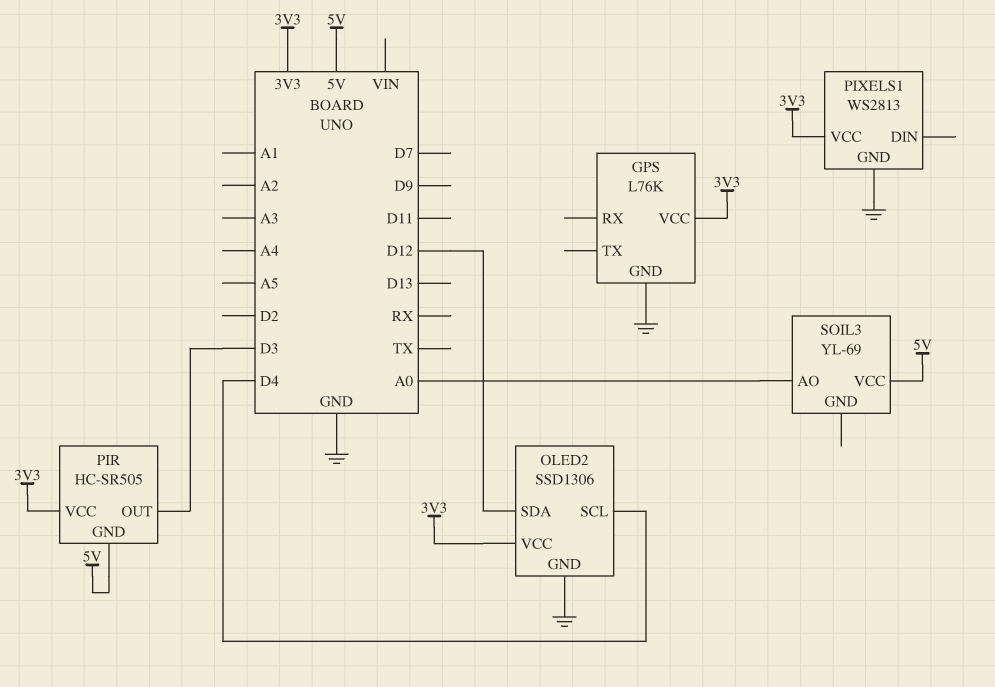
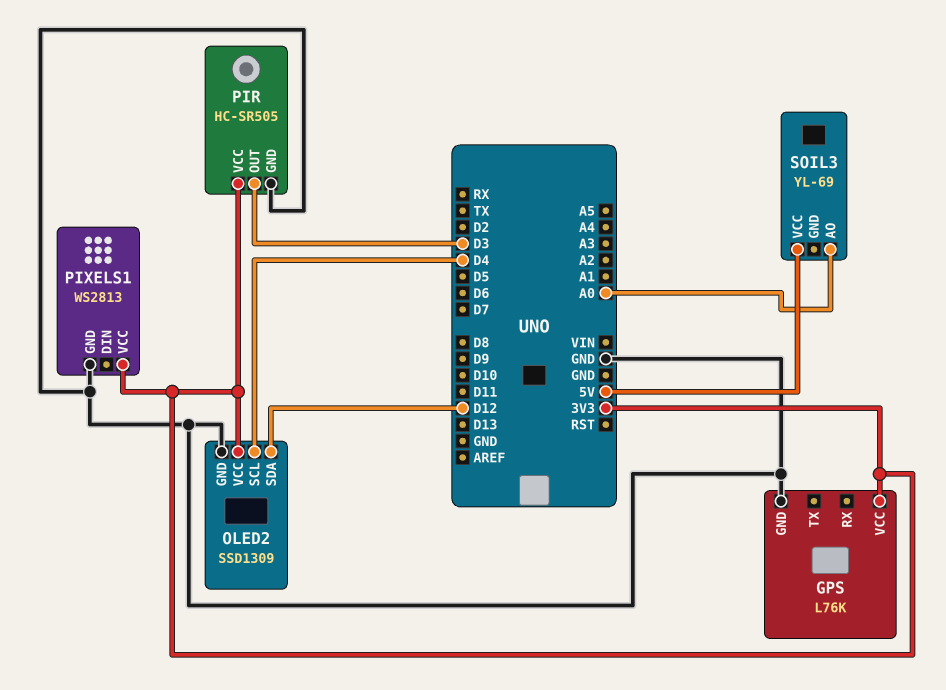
OLED2: SSD1306 -> SSD1309
PIR pin GND: 5V -> GND

